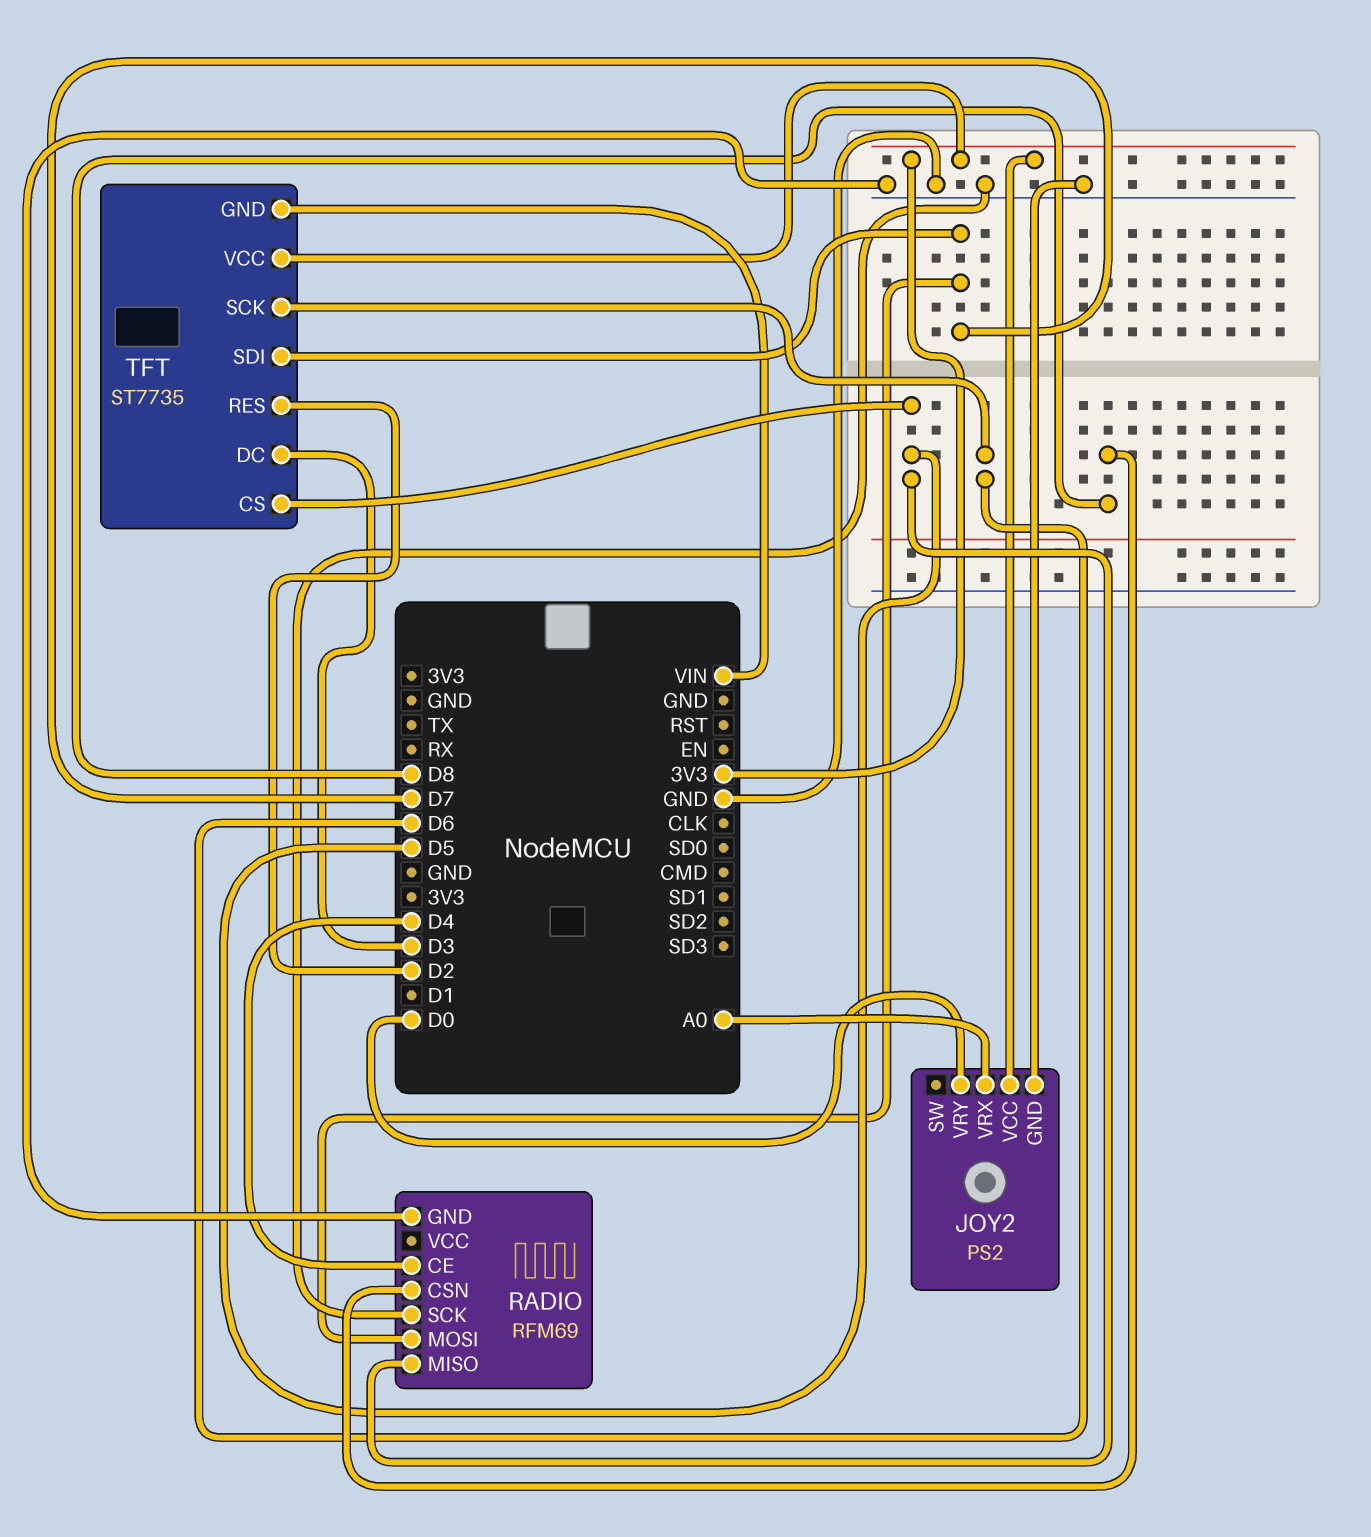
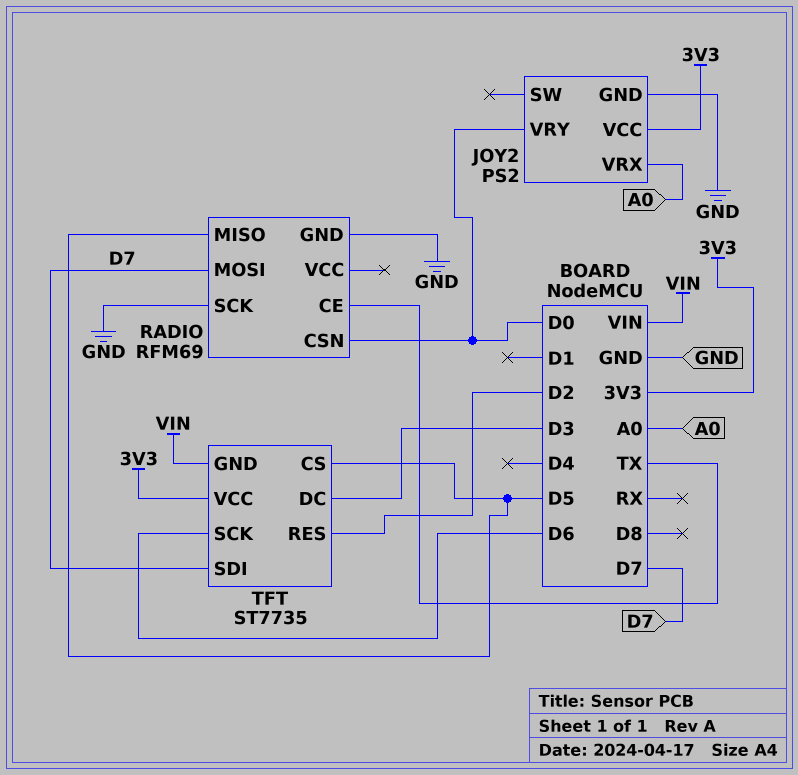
RADIO pin CE: D4 -> TX
RADIO pin CSN: D8 -> D0

